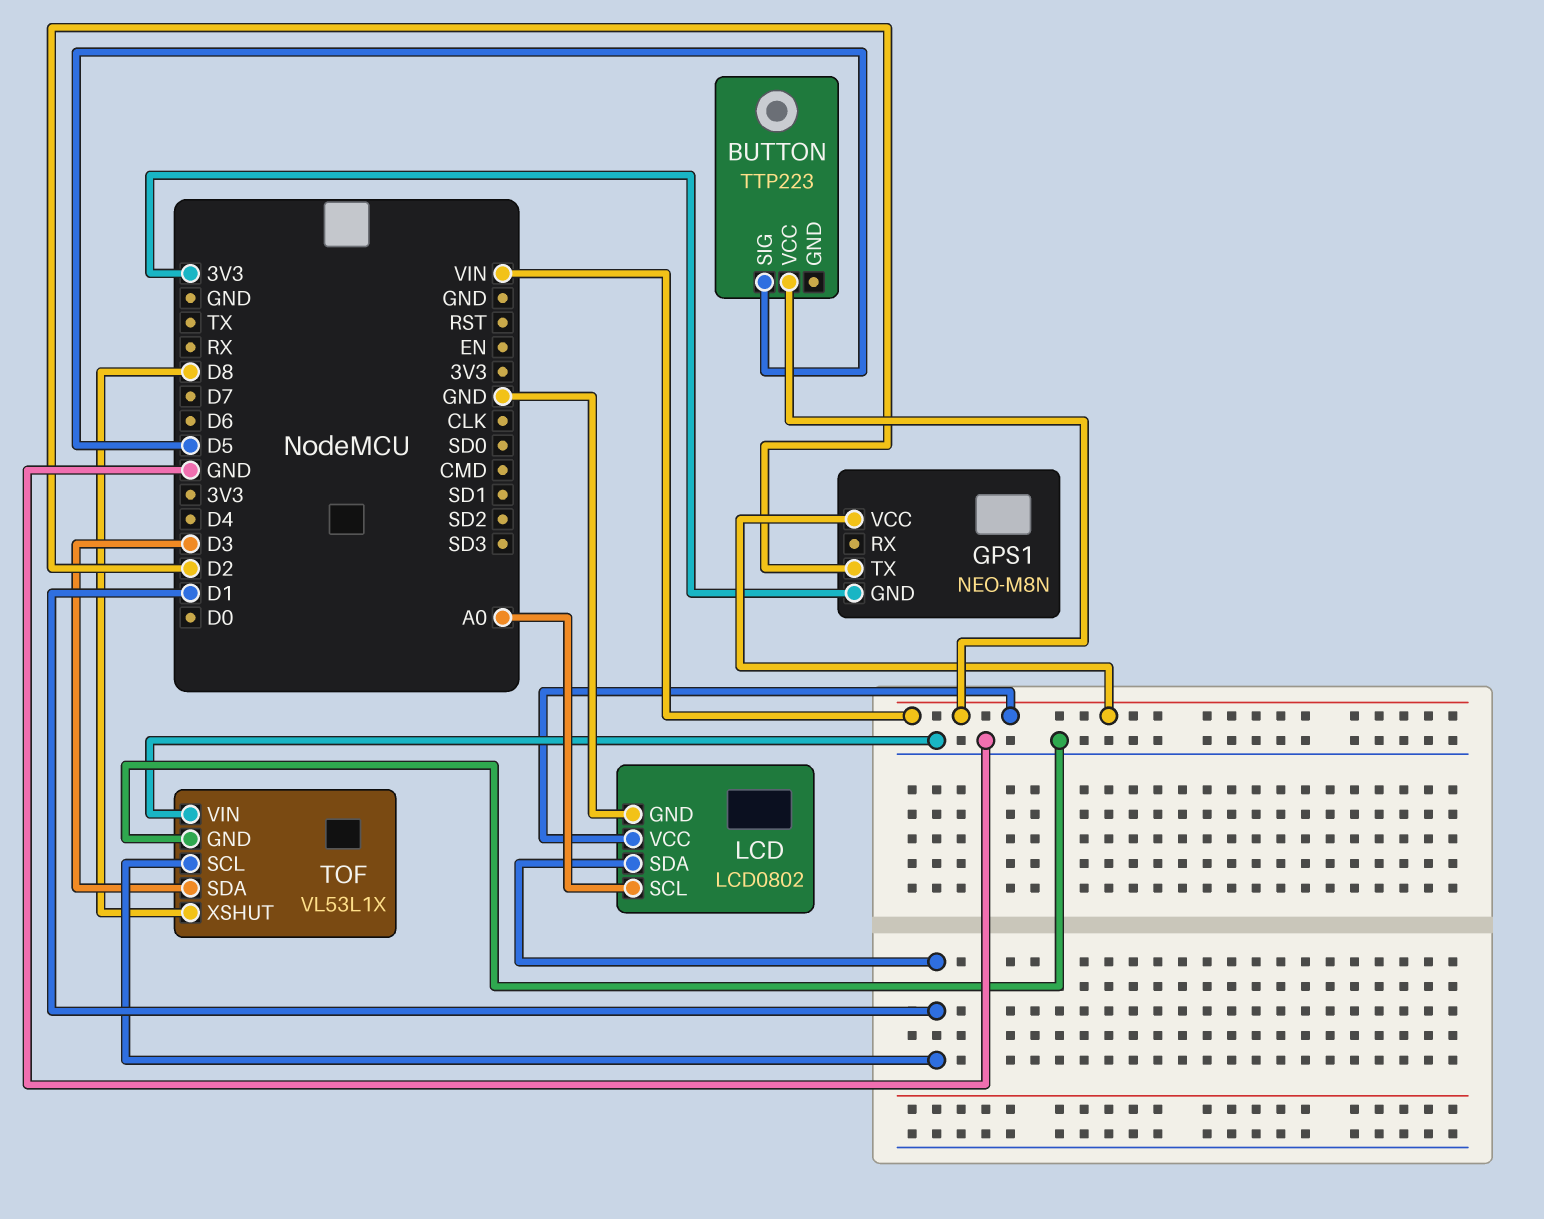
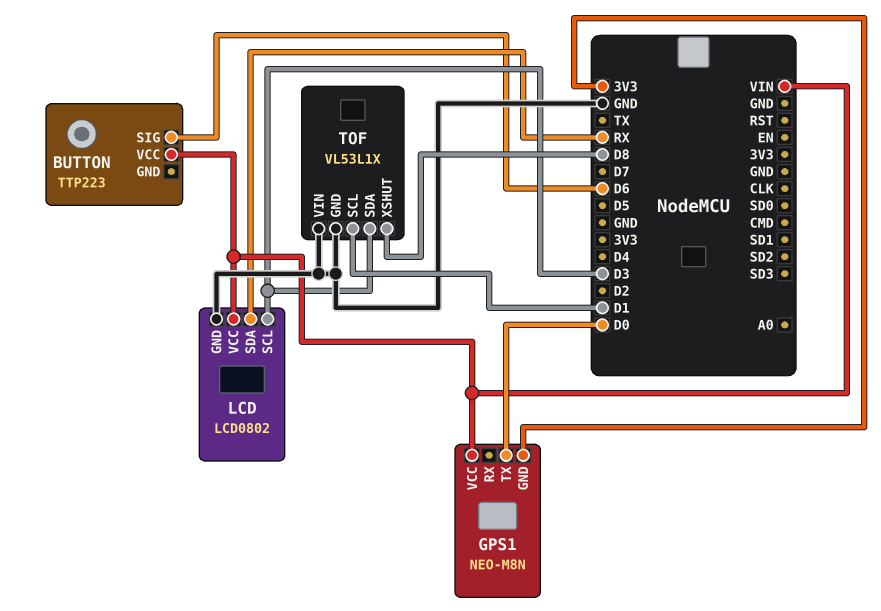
BUTTON pin SIG: D5 -> D6
GPS1 pin TX: D2 -> D0
LCD pin SCL: A0 -> D3
LCD pin SDA: D1 -> RX

